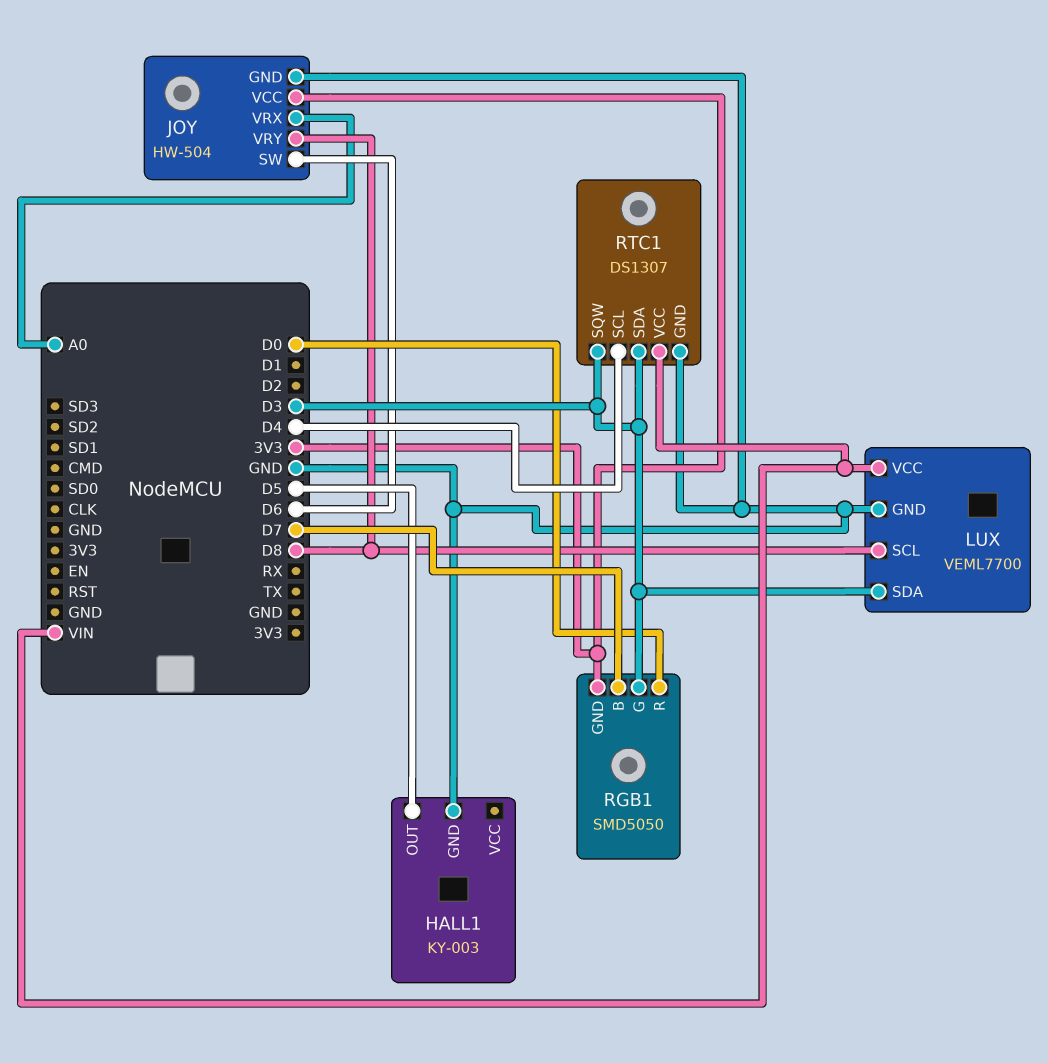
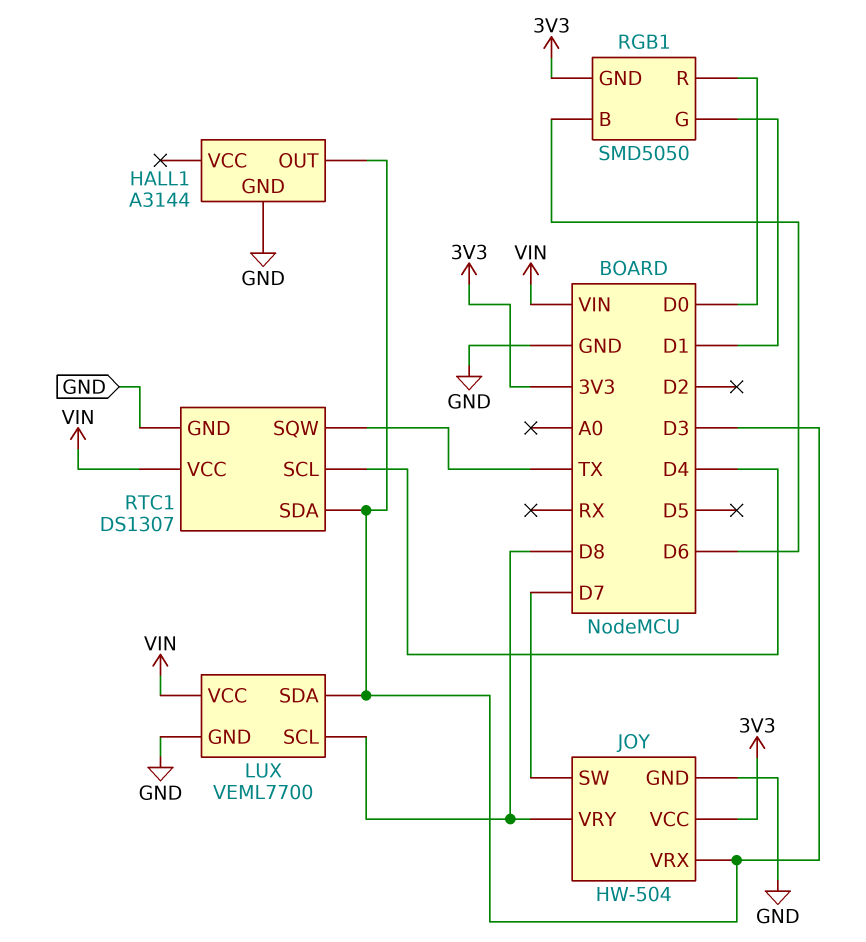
HALL1: KY-003 -> A3144
HALL1 pin OUT: D5 -> D3
JOY pin SW: D6 -> D7
JOY pin VRX: A0 -> D3
RGB1 pin B: D7 -> D6
RGB1 pin G: D3 -> D1
RTC1 pin SQW: D3 -> TX

